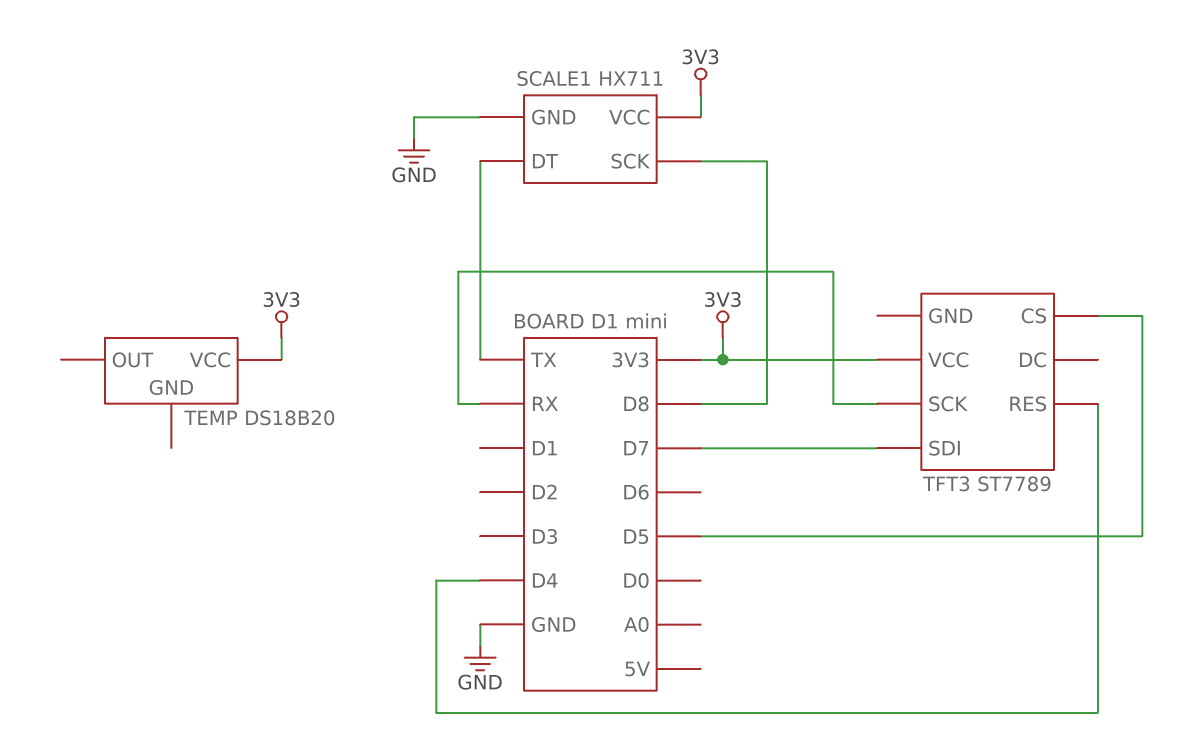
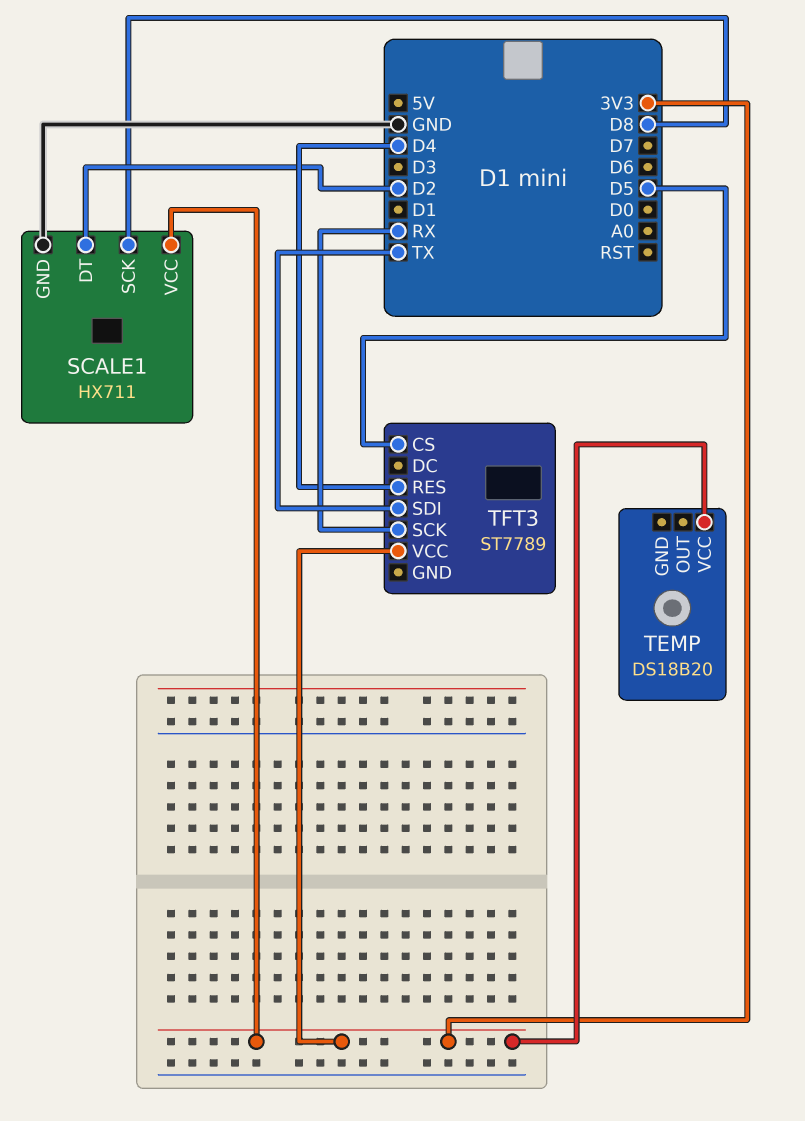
SCALE1 pin DT: TX -> D2
TFT3 pin SDI: D7 -> TX

